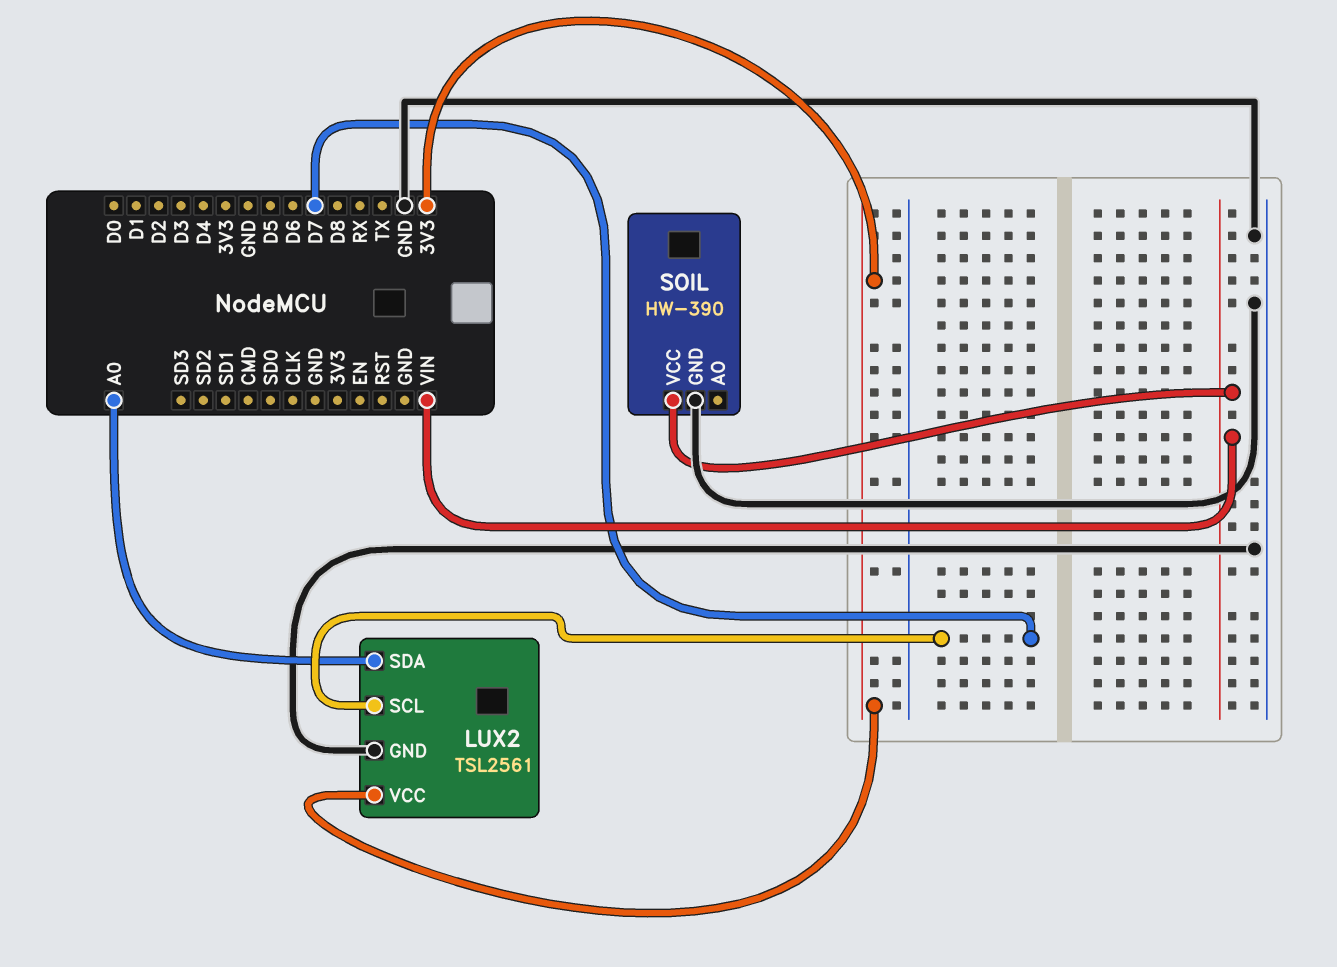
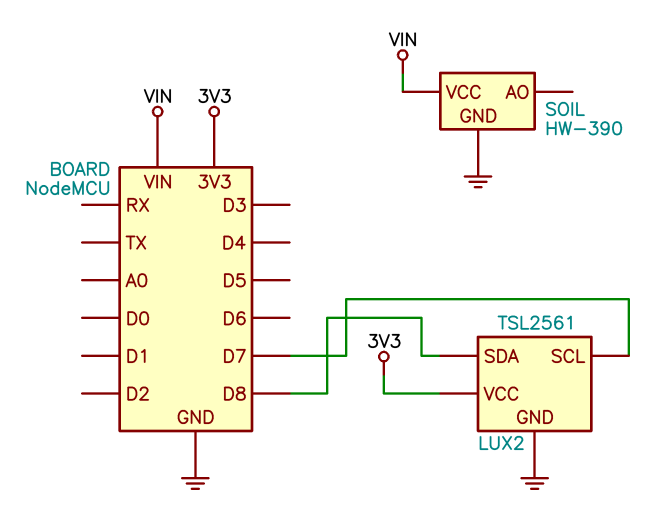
LUX2 pin SDA: A0 -> D8

